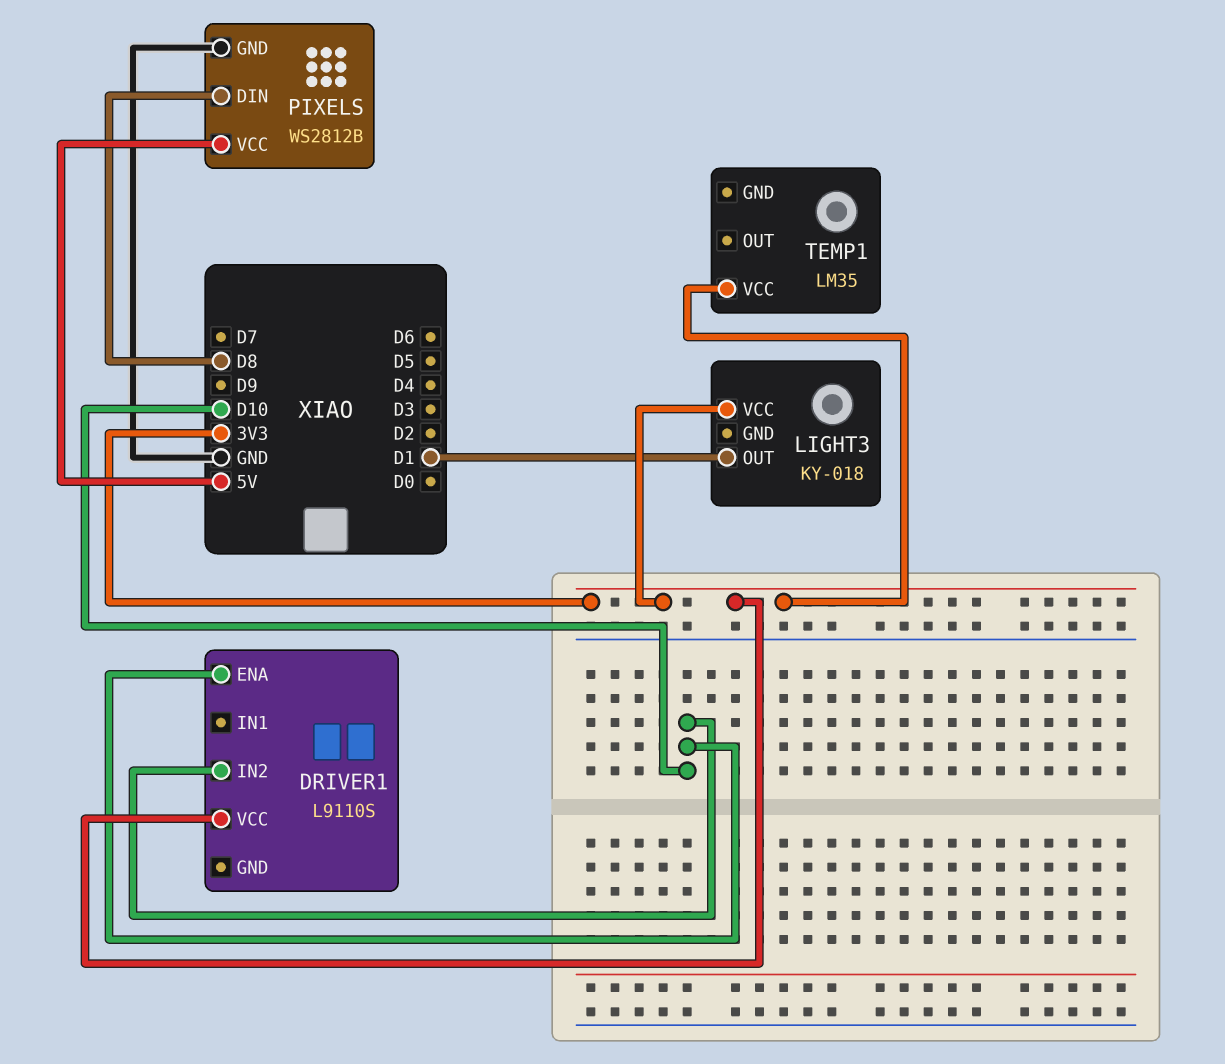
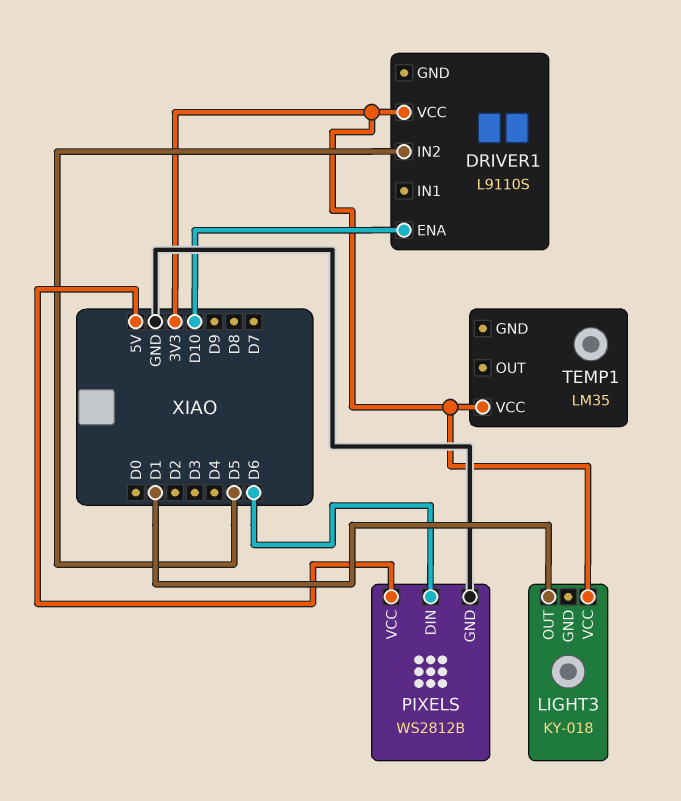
DRIVER1 pin IN2: D10 -> D5
PIXELS pin DIN: D8 -> D6

